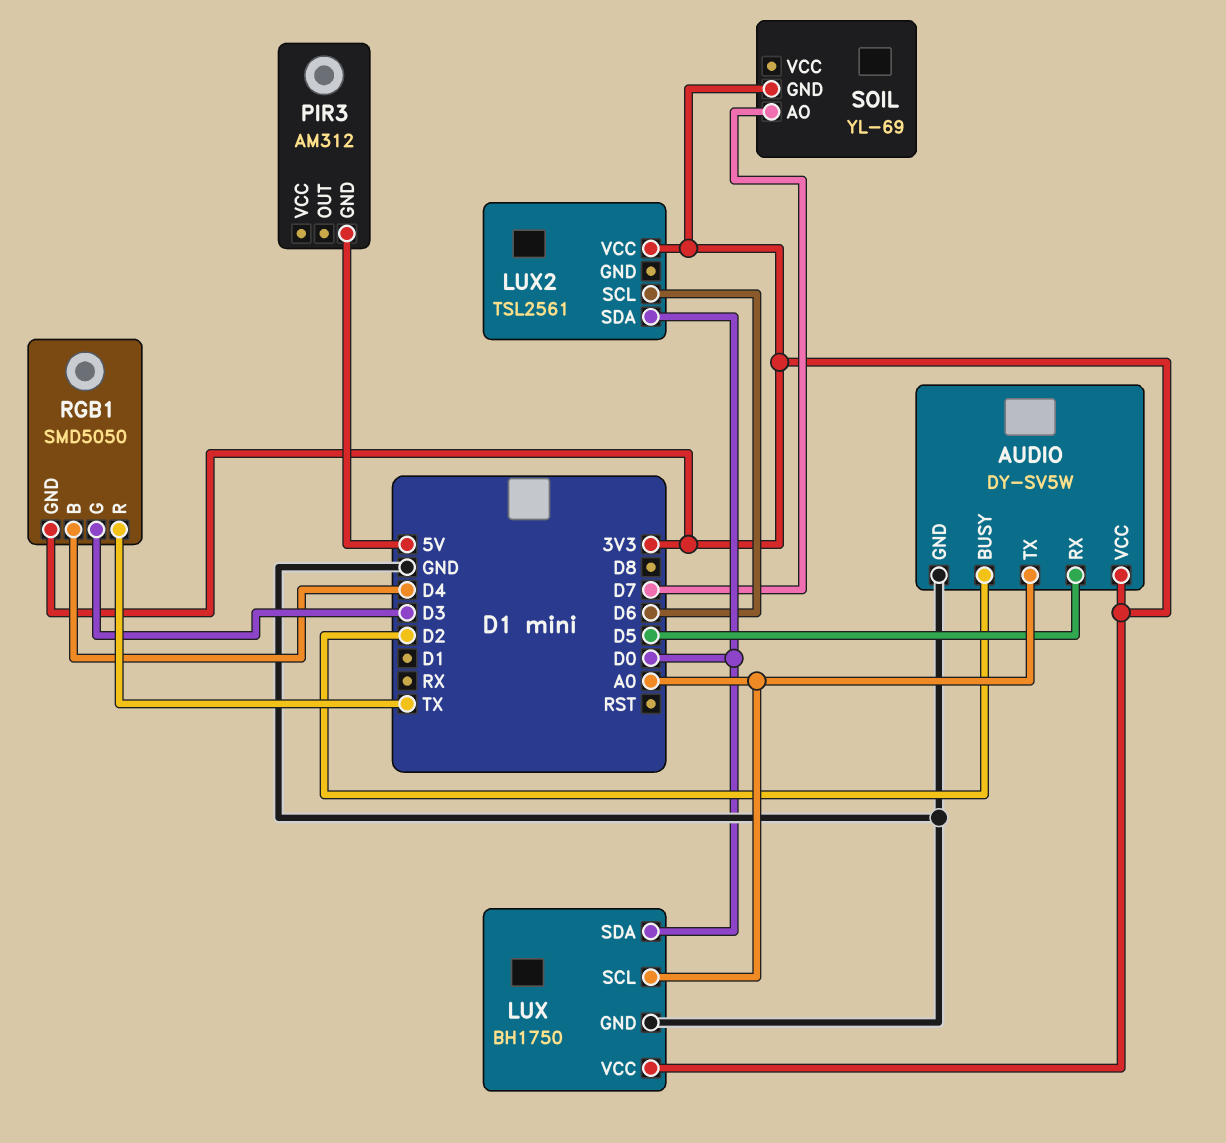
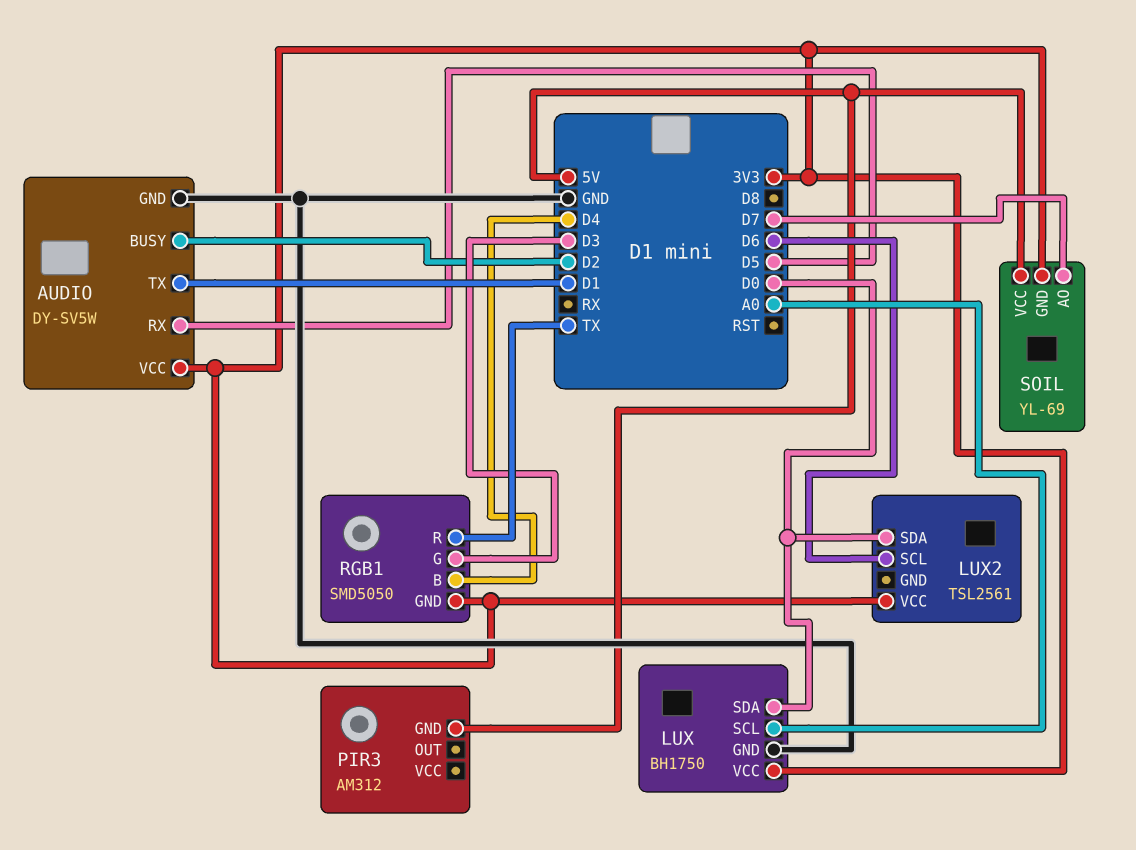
AUDIO pin TX: A0 -> D1
SOIL pin VCC: none -> 5V

